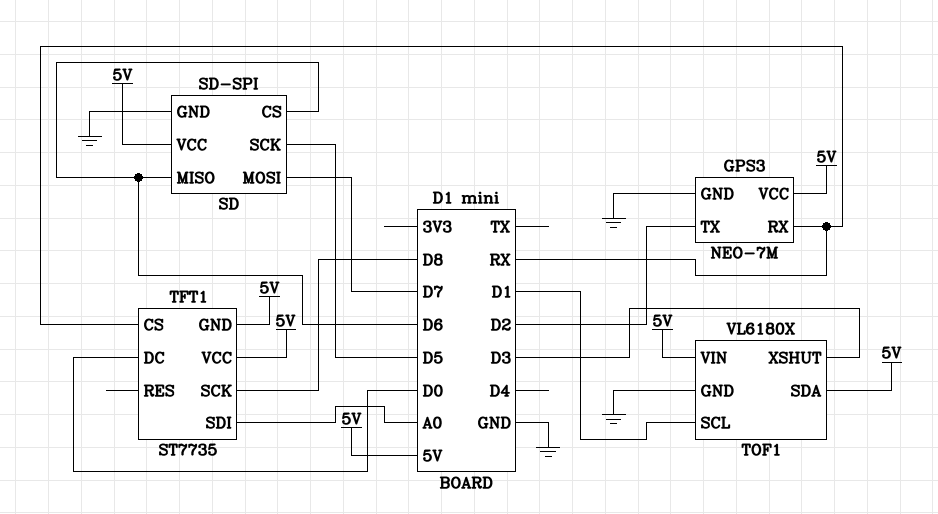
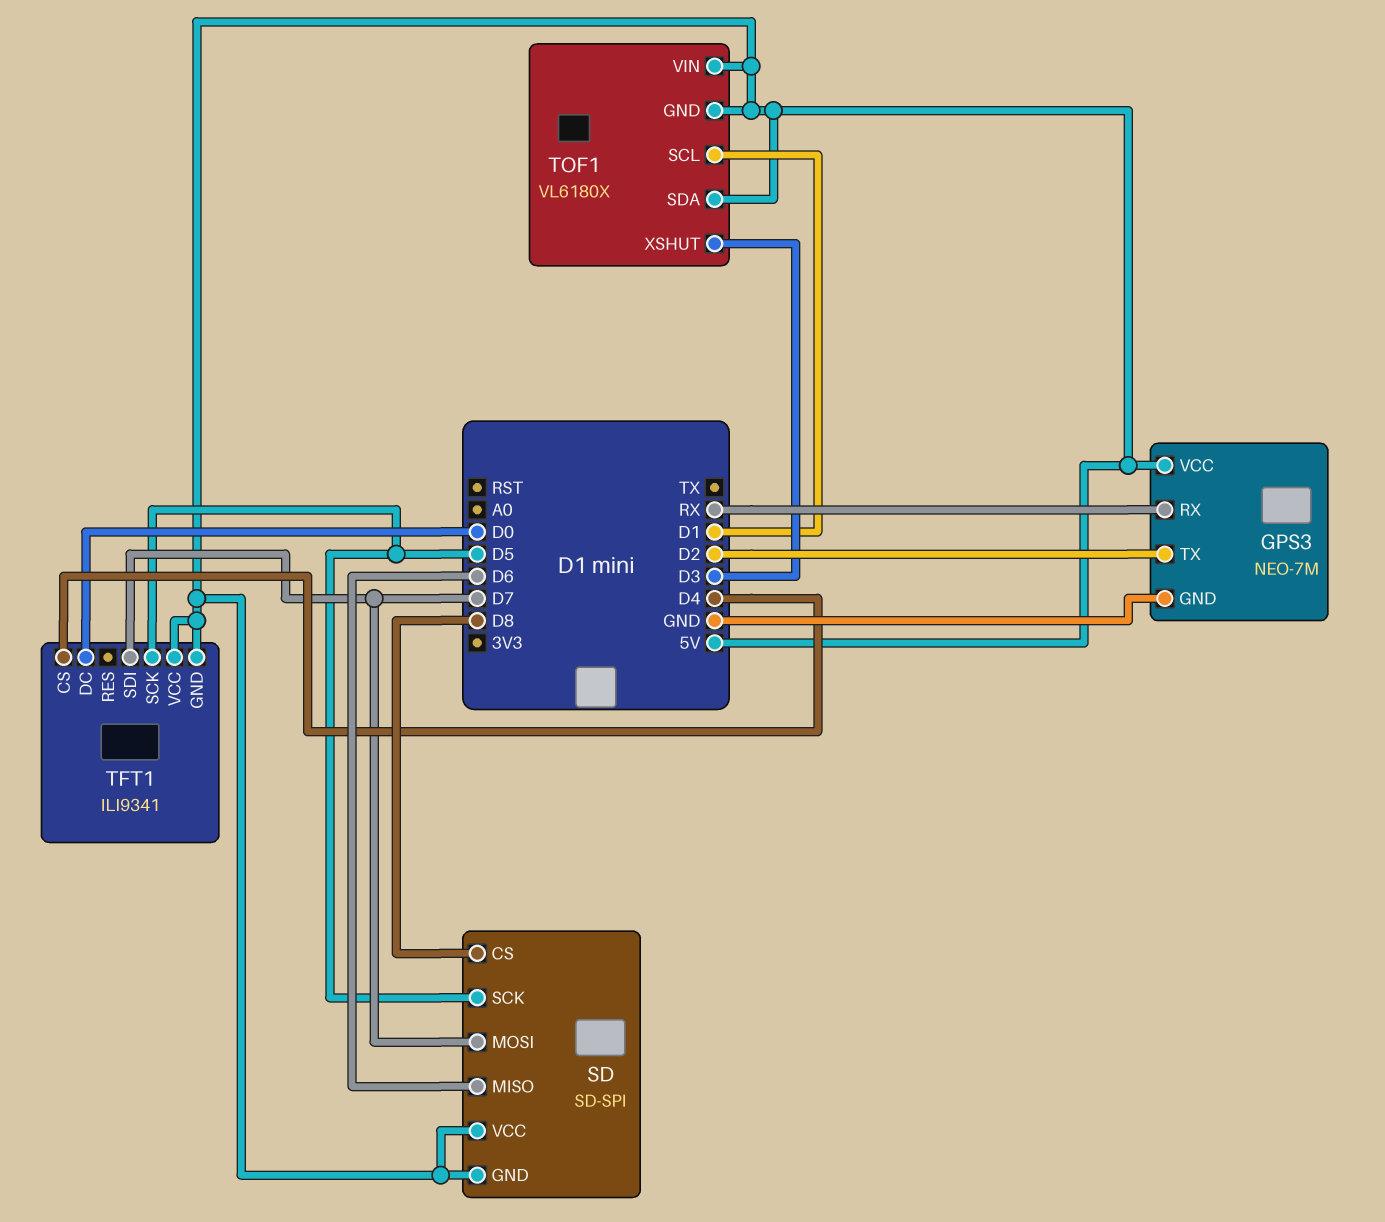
SD pin CS: D6 -> D8
SD pin GND: GND -> 5V
TFT1: ST7735 -> ILI9341
TFT1 pin CS: RX -> D4
TFT1 pin SCK: D8 -> D5
TFT1 pin SDI: A0 -> D7
TOF1 pin GND: GND -> 5V

